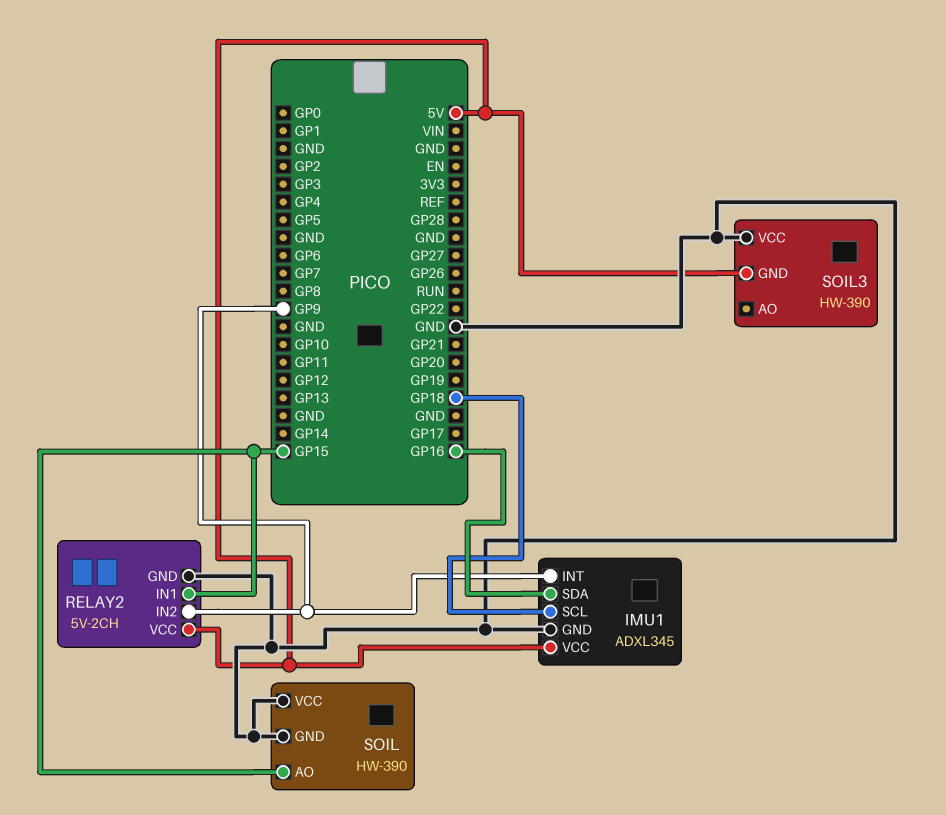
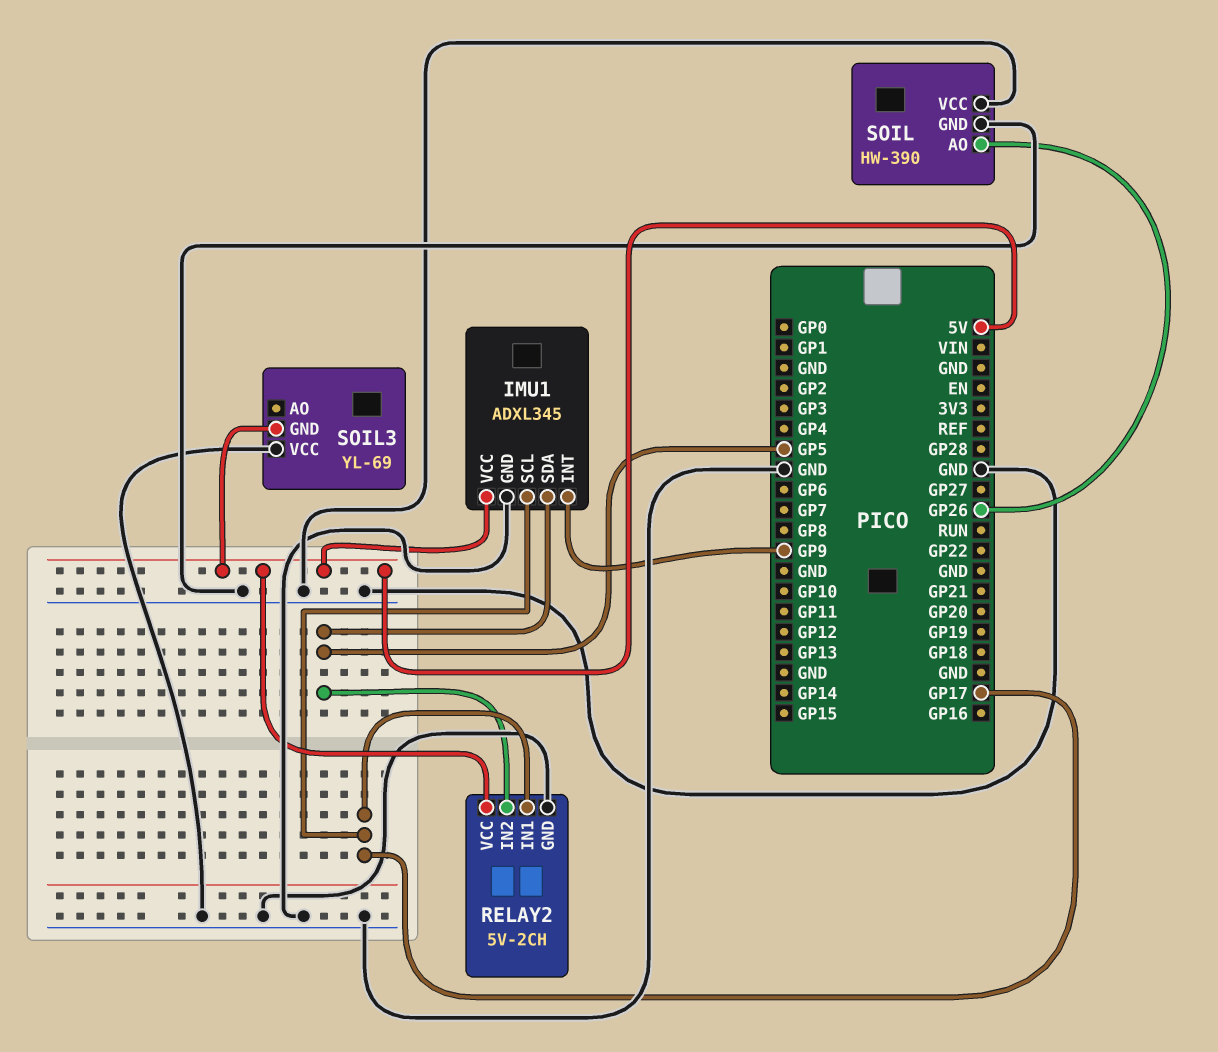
IMU1 pin SCL: GP18 -> GP17
IMU1 pin SDA: GP16 -> GP5
RELAY2 pin IN1: GP15 -> GP17
RELAY2 pin IN2: GP9 -> GP5
SOIL pin AO: GP15 -> GP26
SOIL3: HW-390 -> YL-69

